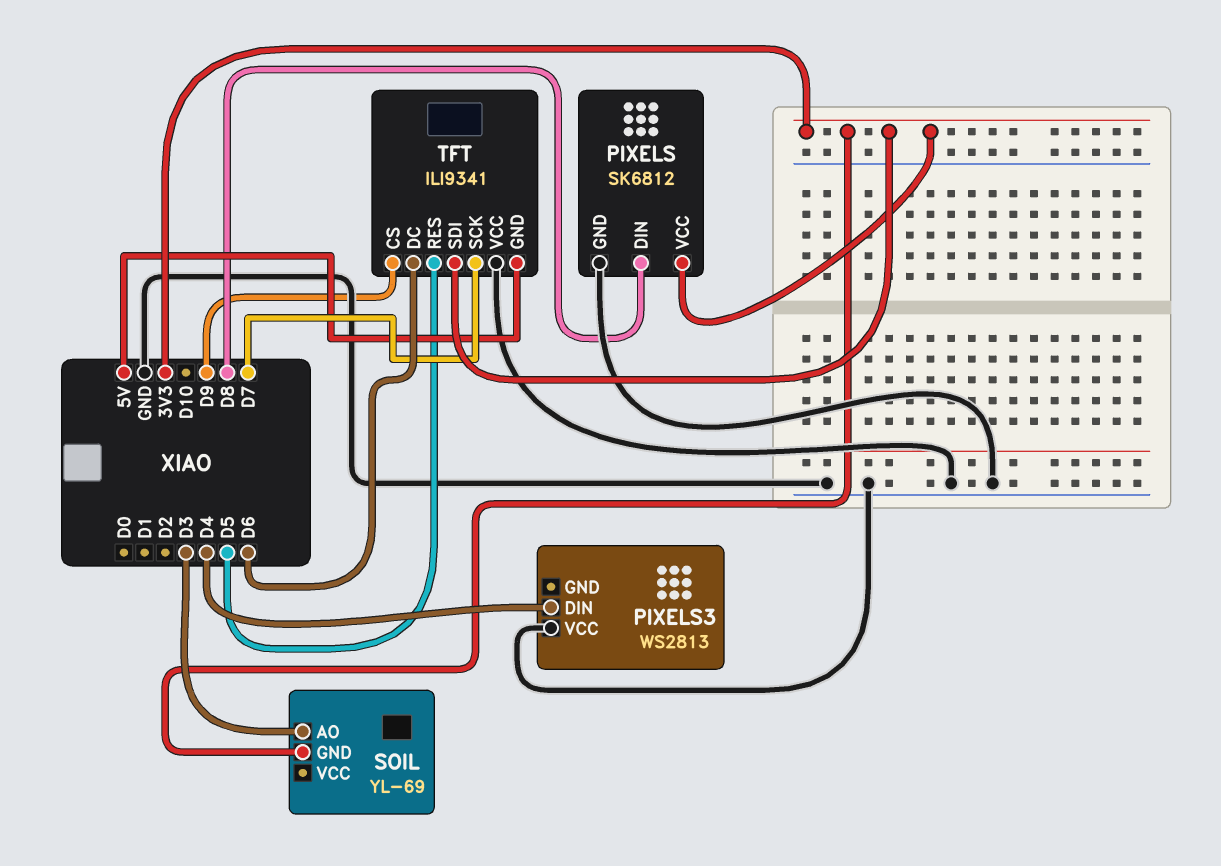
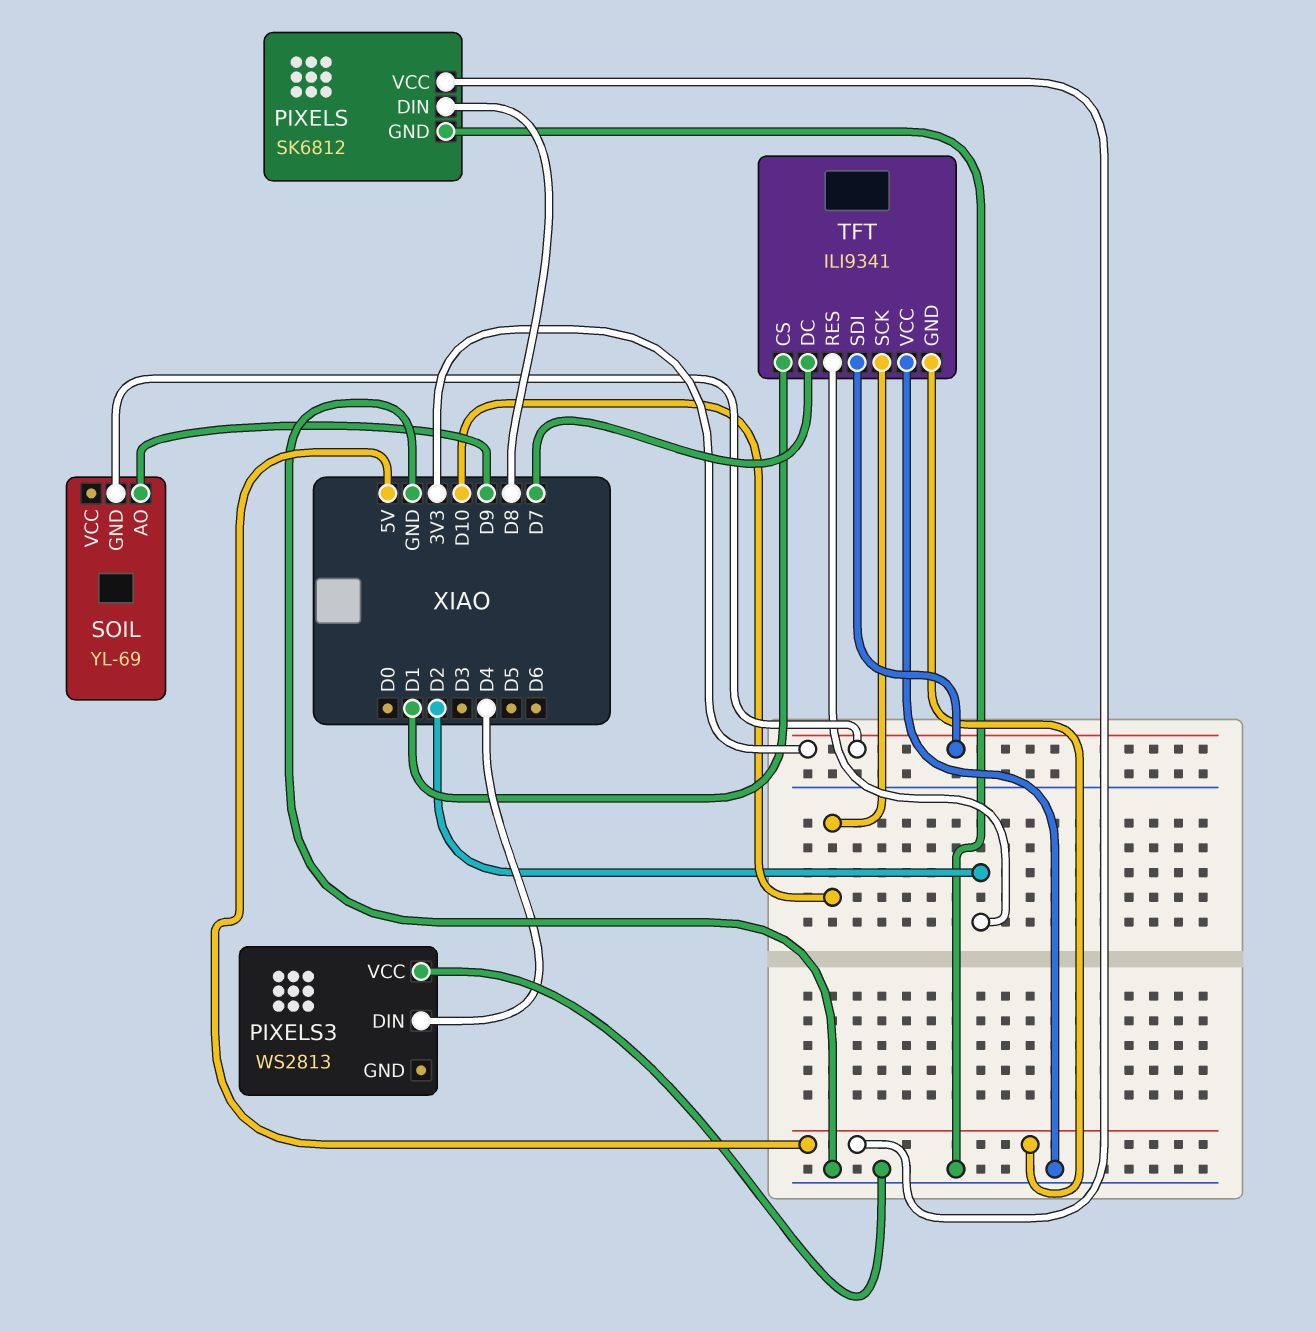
PIXELS pin VCC: 3V3 -> 5V
SOIL pin AO: D3 -> D9
TFT pin CS: D9 -> D1
TFT pin DC: D6 -> D7
TFT pin RES: D5 -> D2
TFT pin SCK: D7 -> D10

